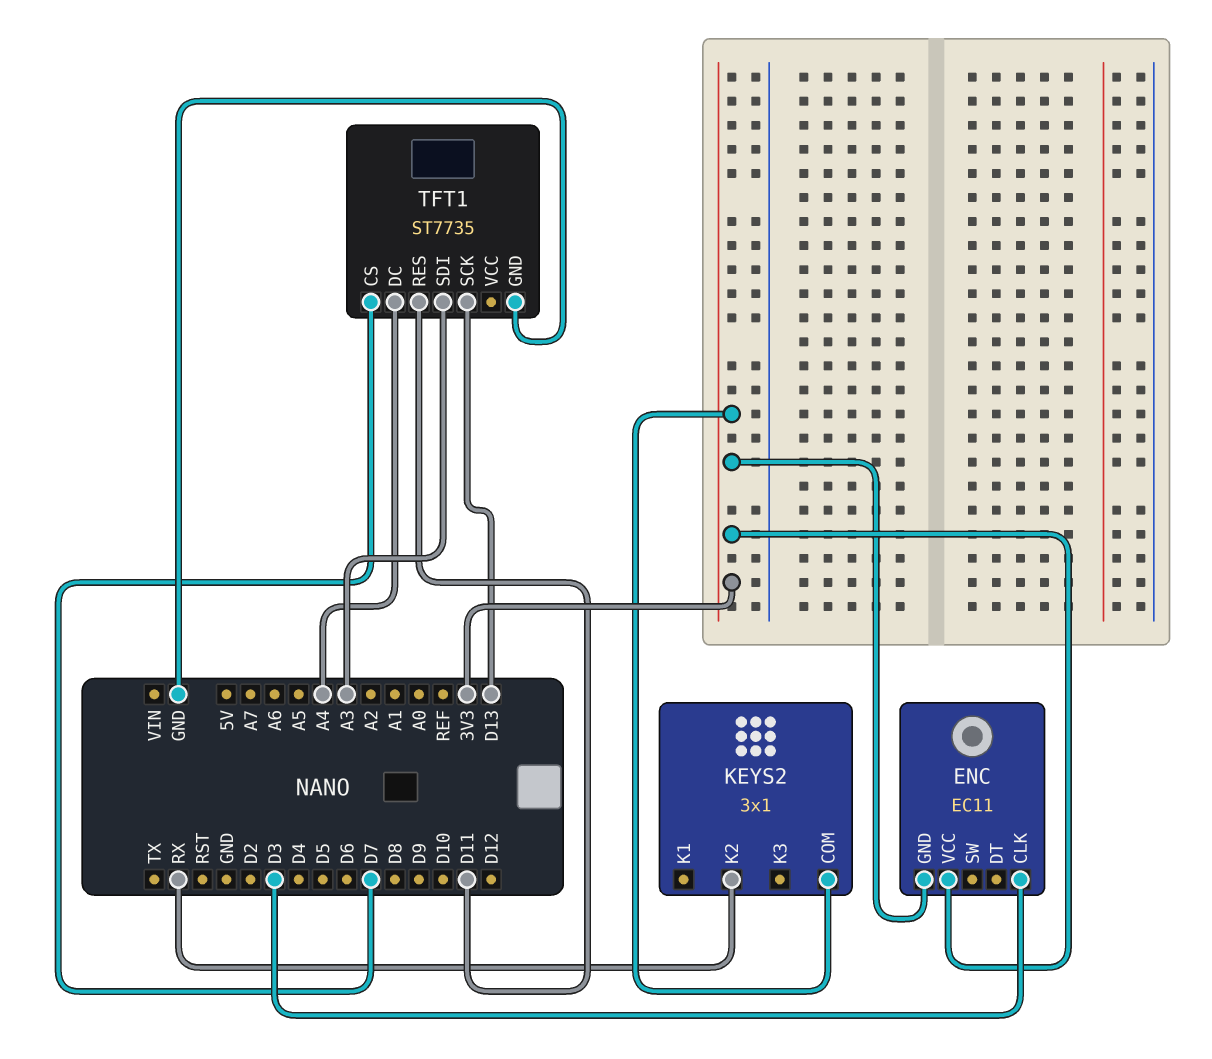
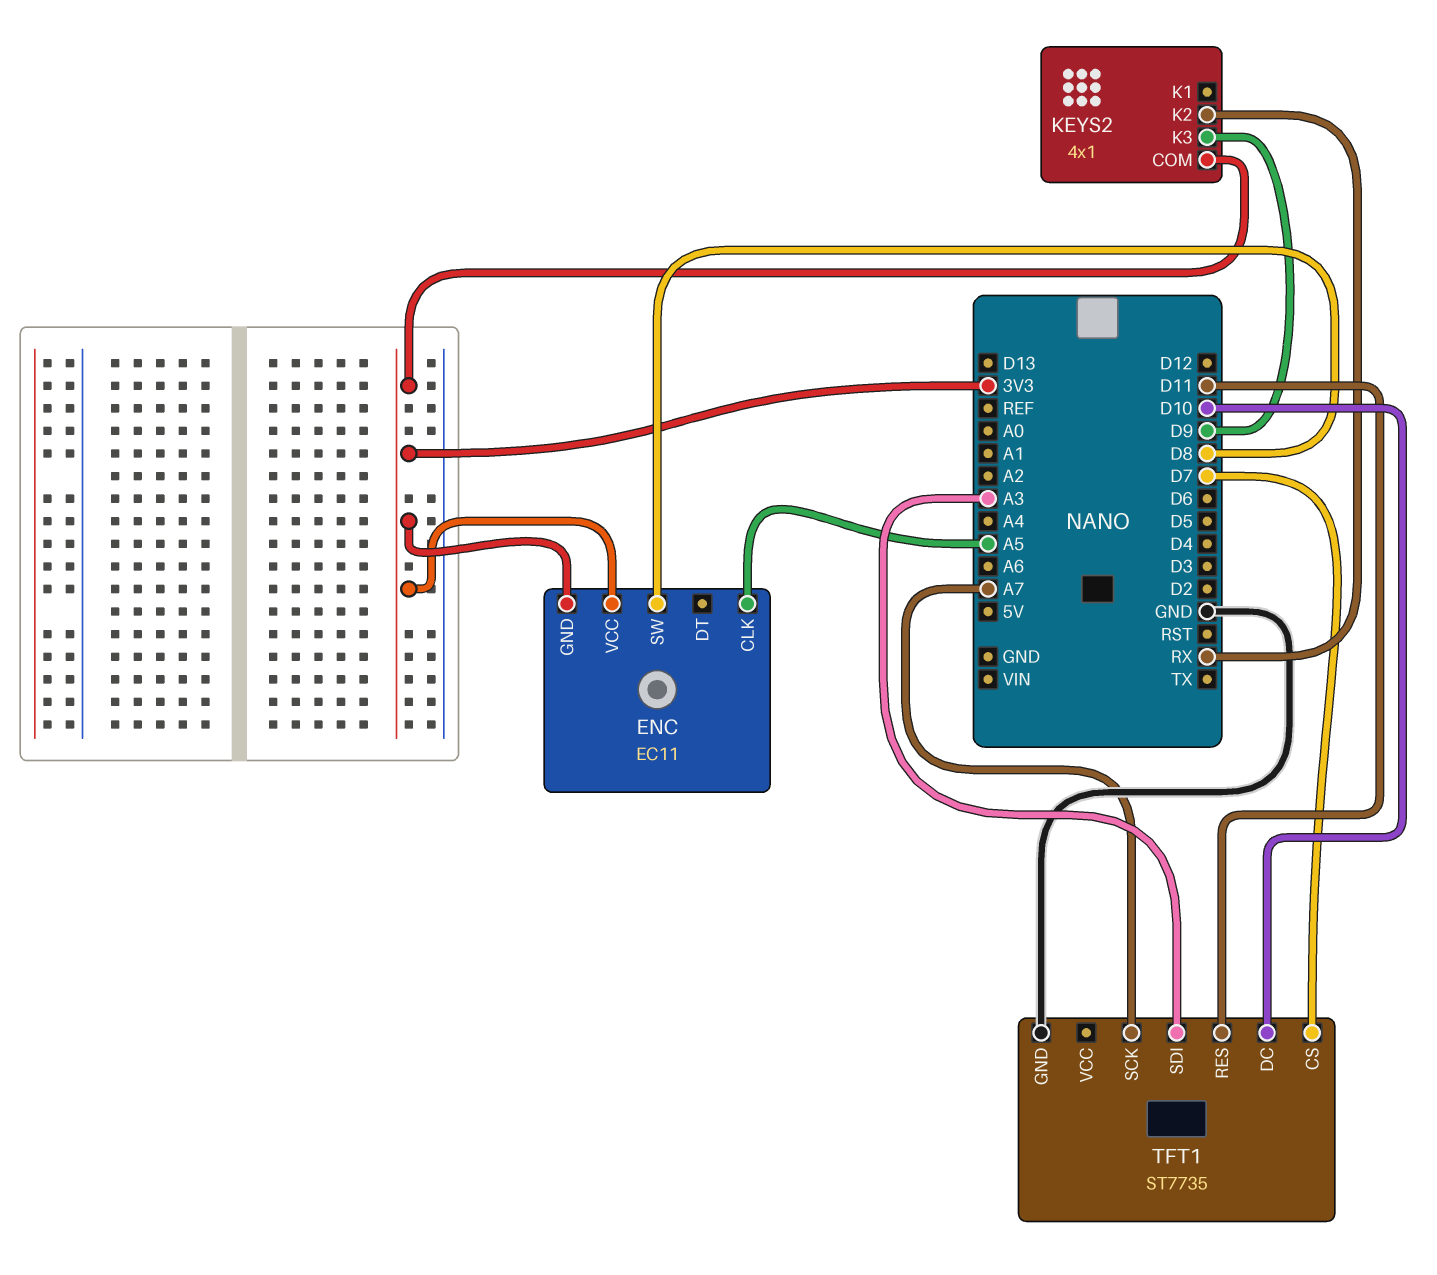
ENC pin CLK: D3 -> A5
ENC pin SW: none -> D8
KEYS2: 3x1 -> 4x1
KEYS2 pin K3: none -> D9
TFT1 pin DC: A4 -> D10
TFT1 pin SCK: D13 -> A7

